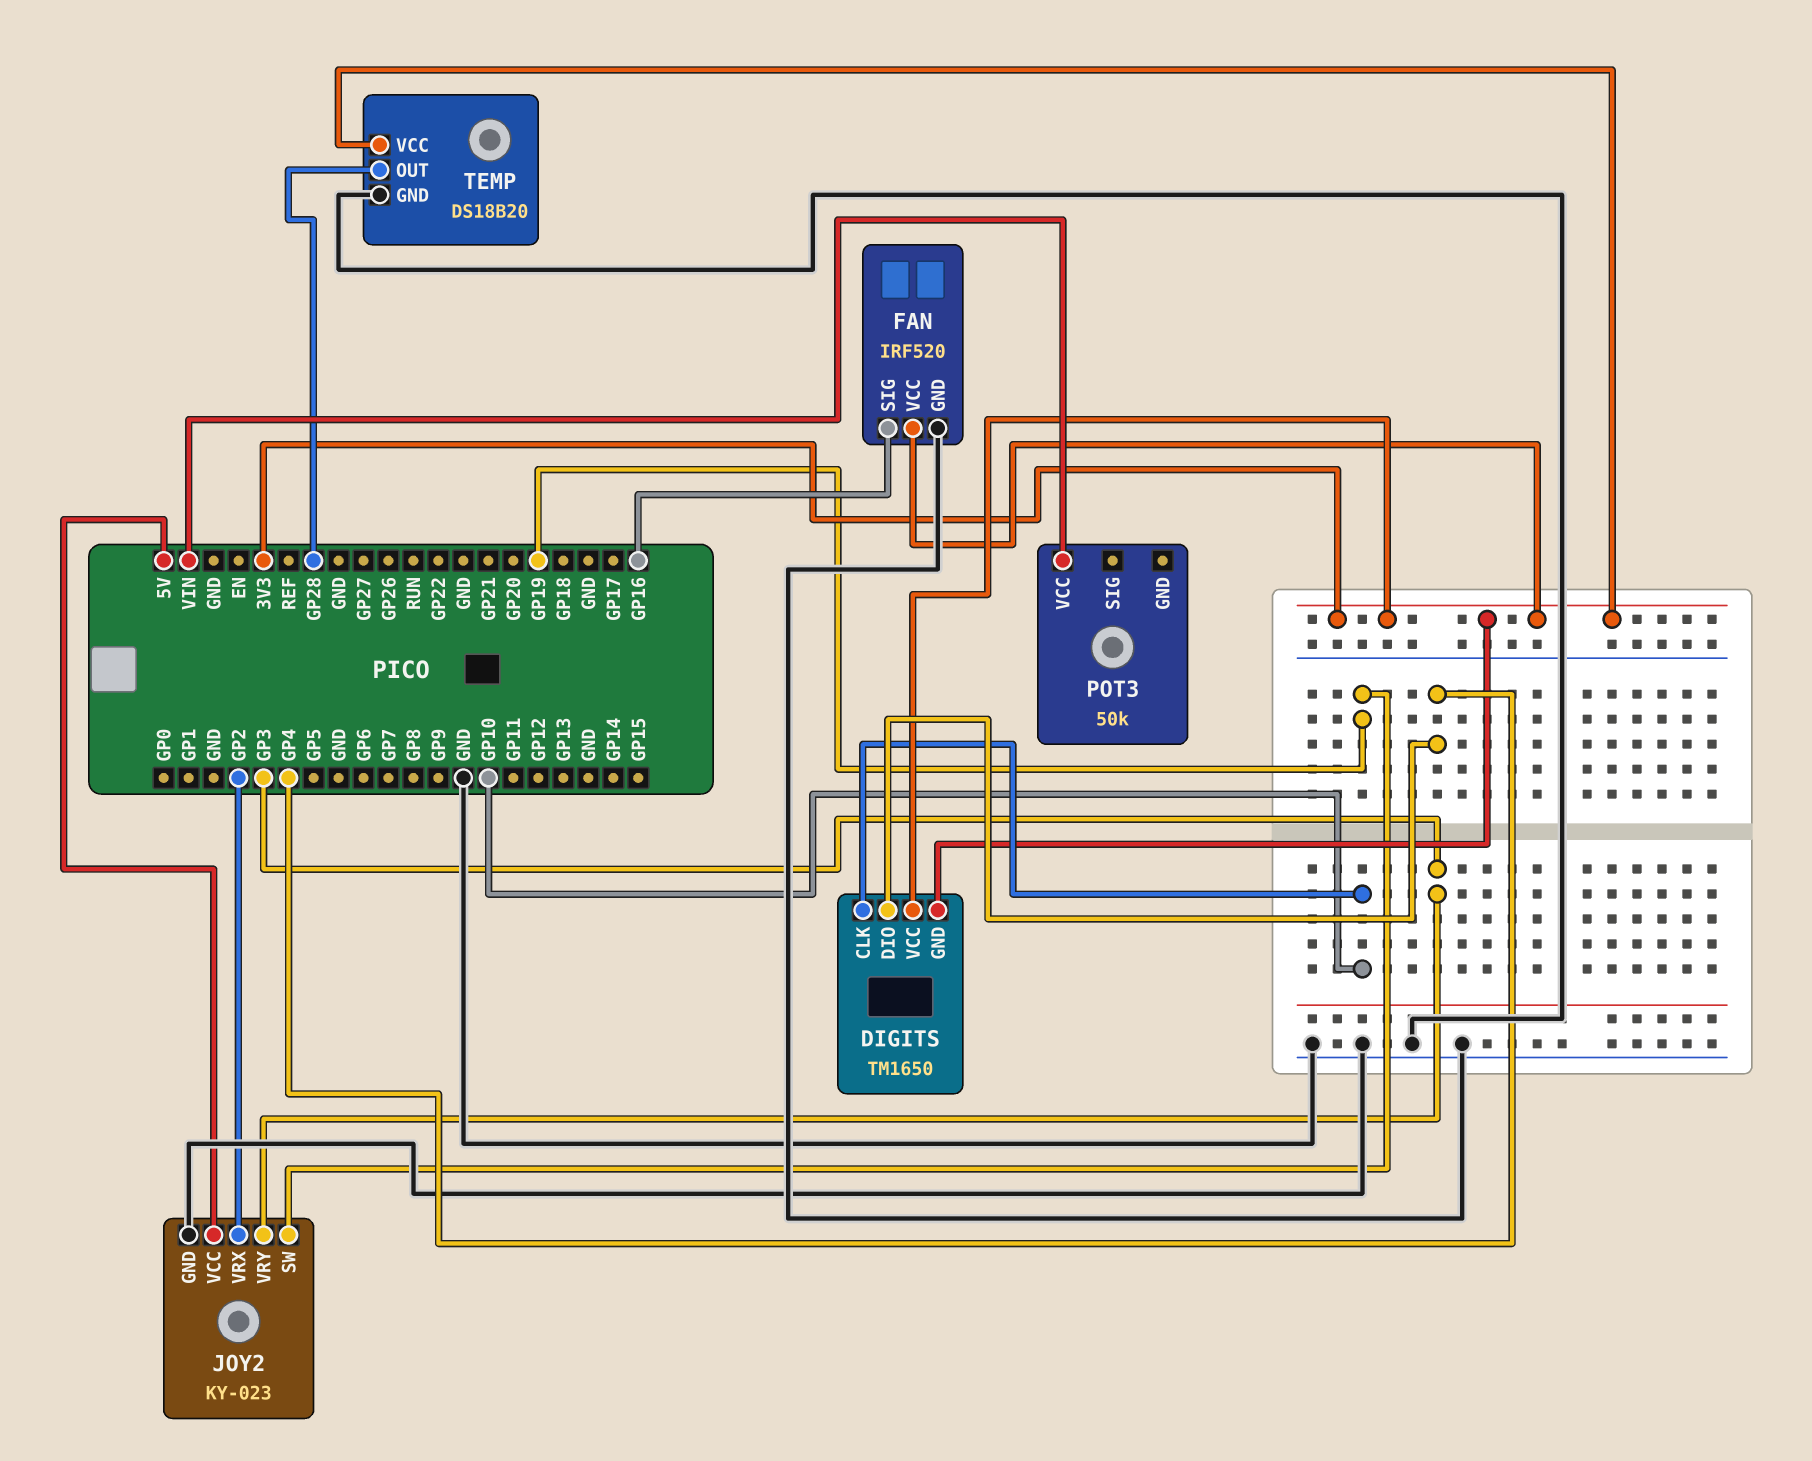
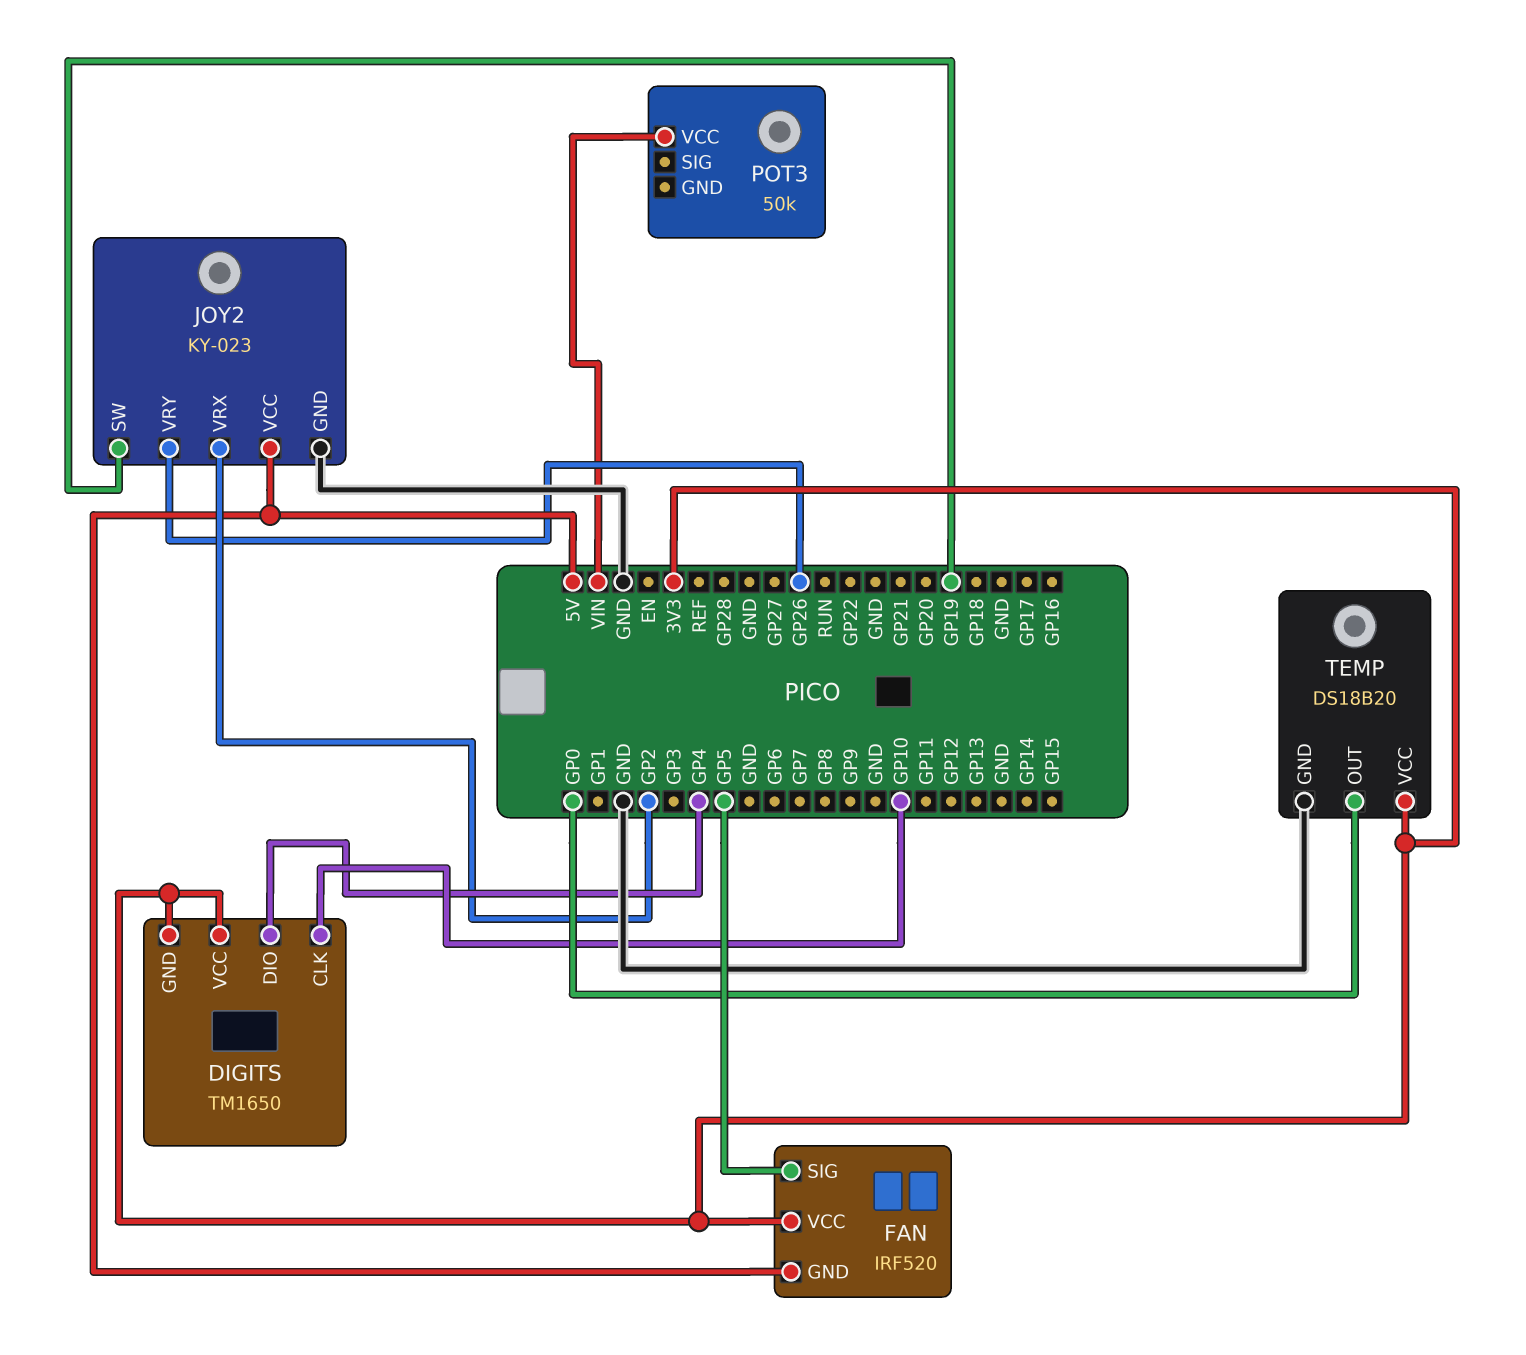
FAN pin GND: GND -> 5V
FAN pin SIG: GP16 -> GP5
JOY2 pin VRY: GP3 -> GP26
TEMP pin OUT: GP28 -> GP0

